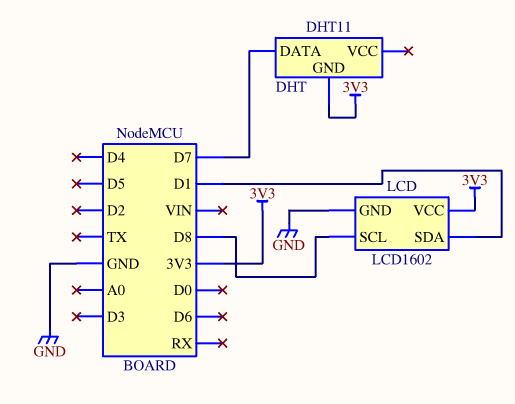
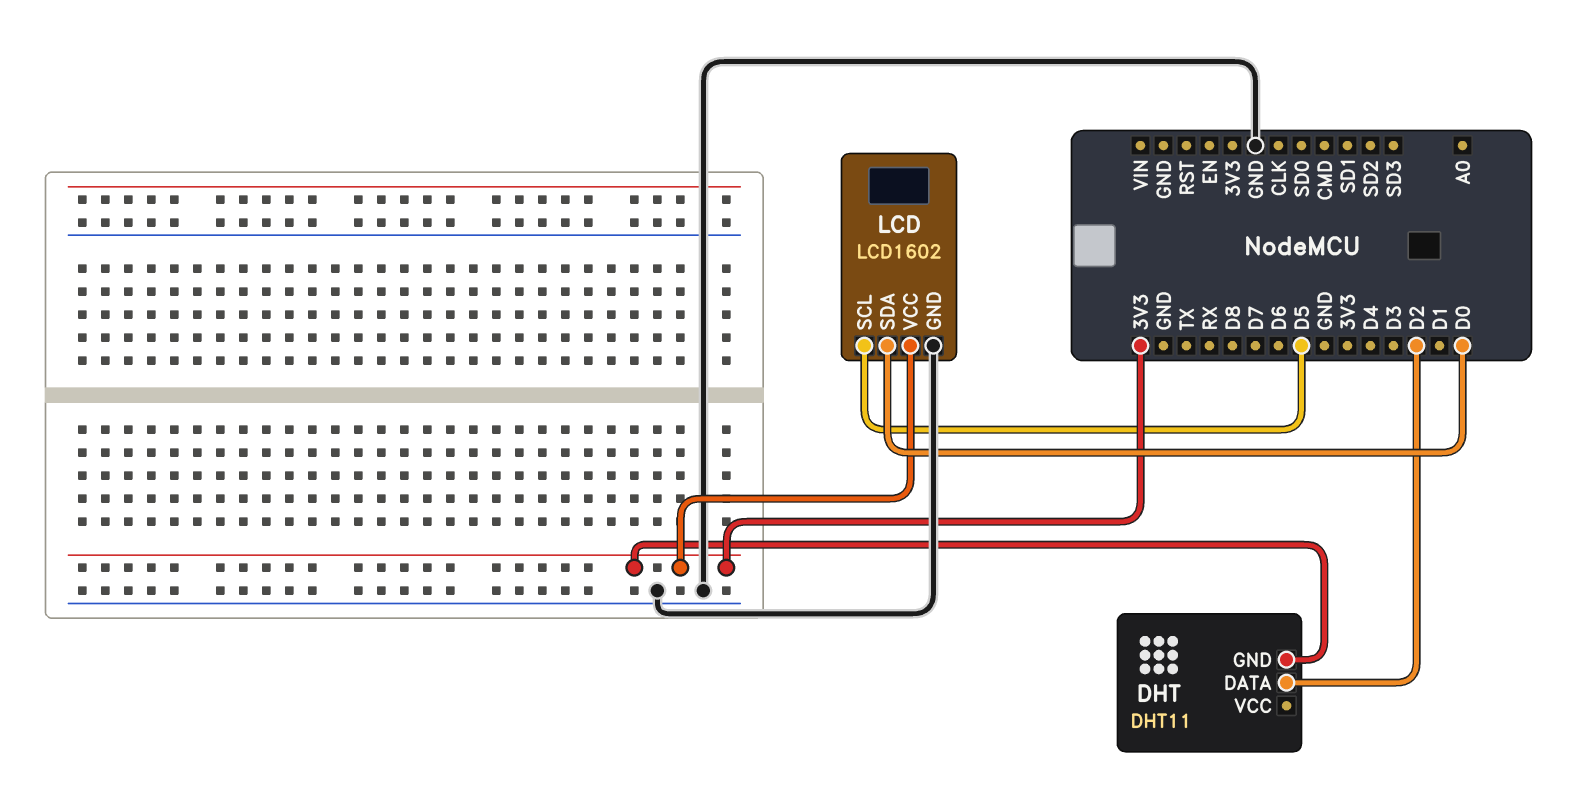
DHT pin DATA: D7 -> D2
LCD pin SCL: D8 -> D5
LCD pin SDA: D1 -> D0

